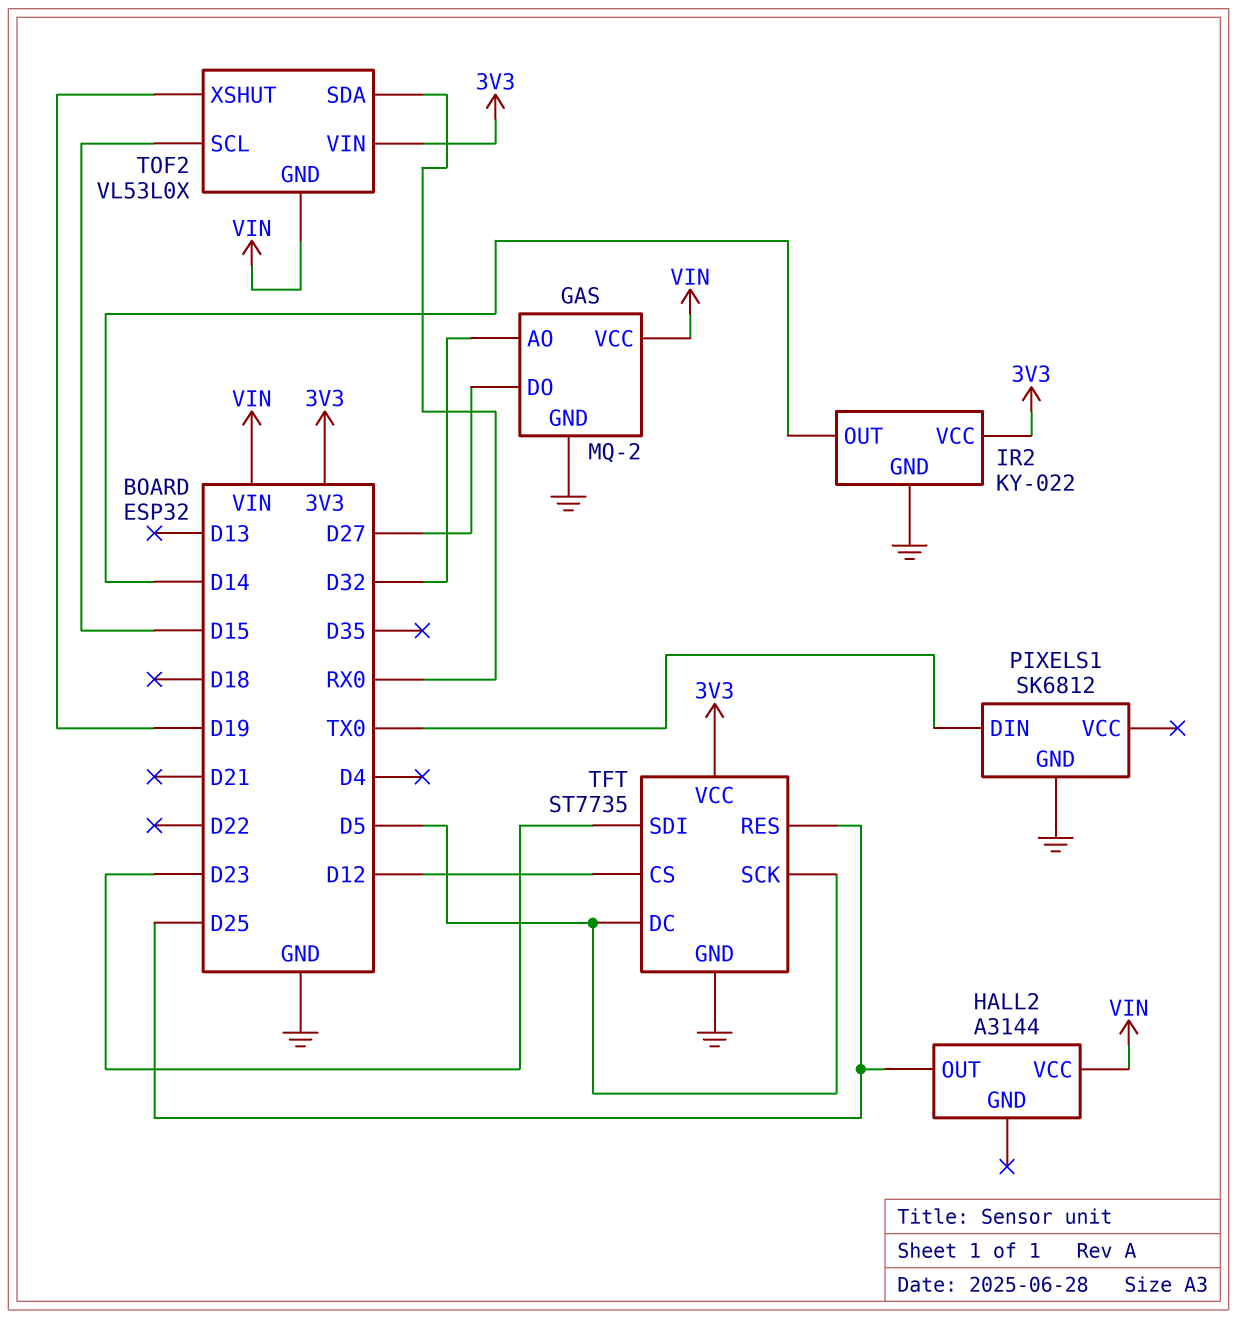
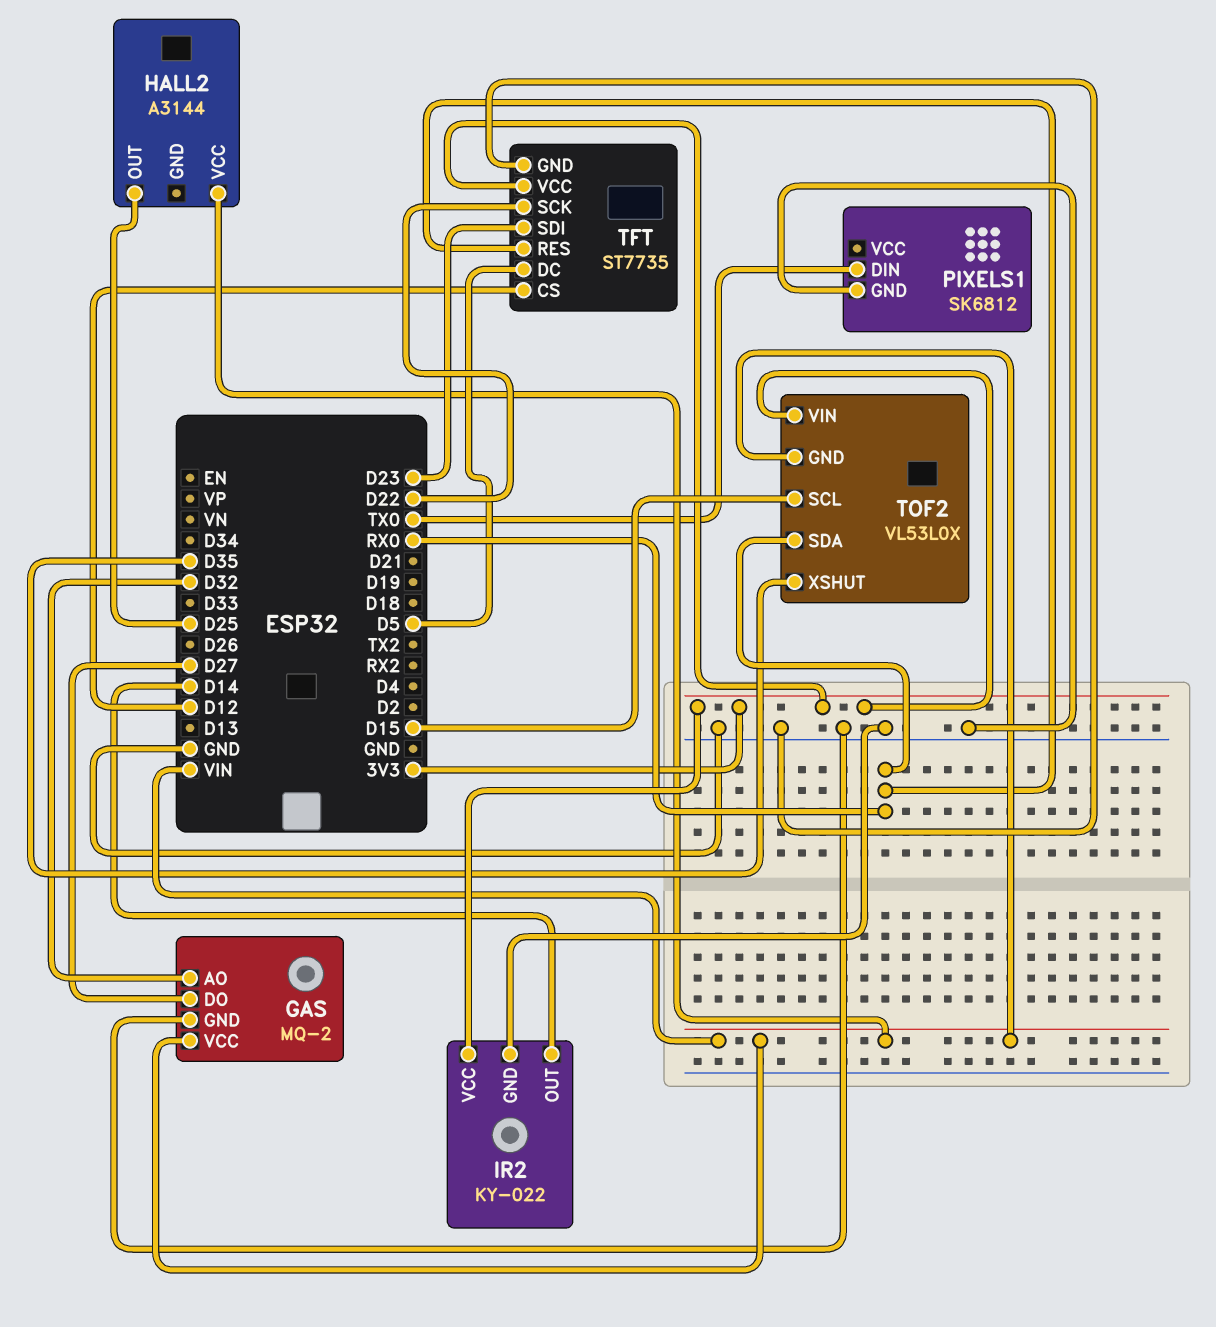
TFT pin RES: D25 -> RX0
TFT pin SCK: D5 -> D22
TOF2 pin XSHUT: D19 -> D35

